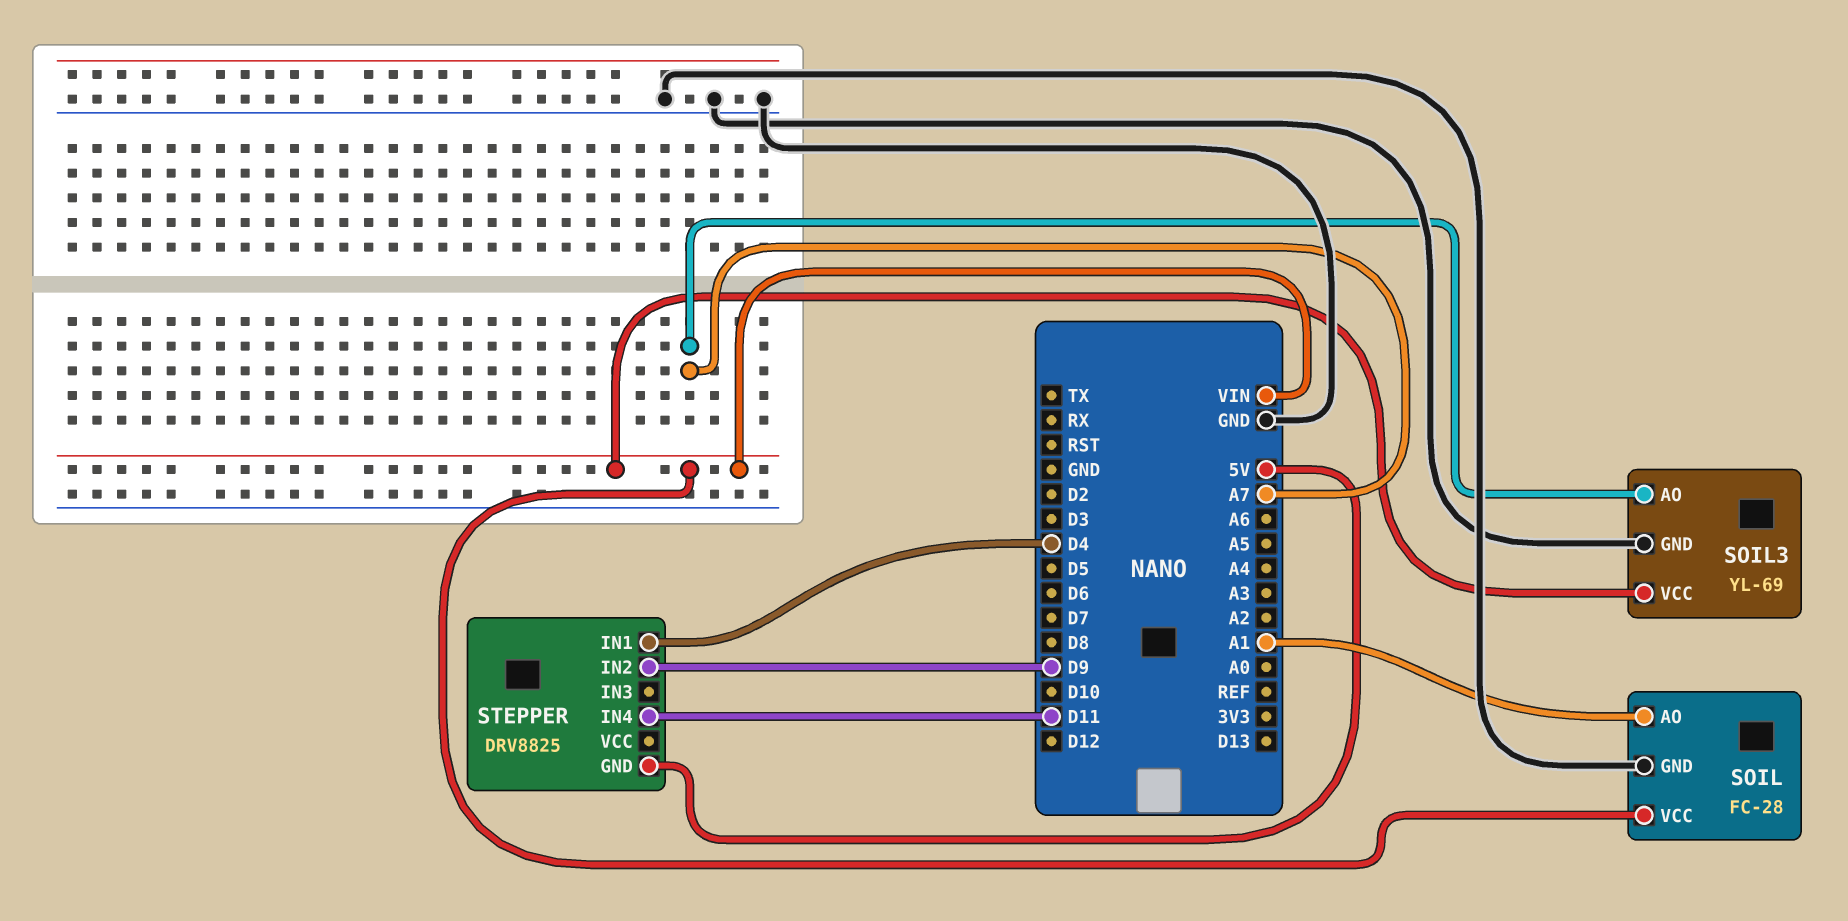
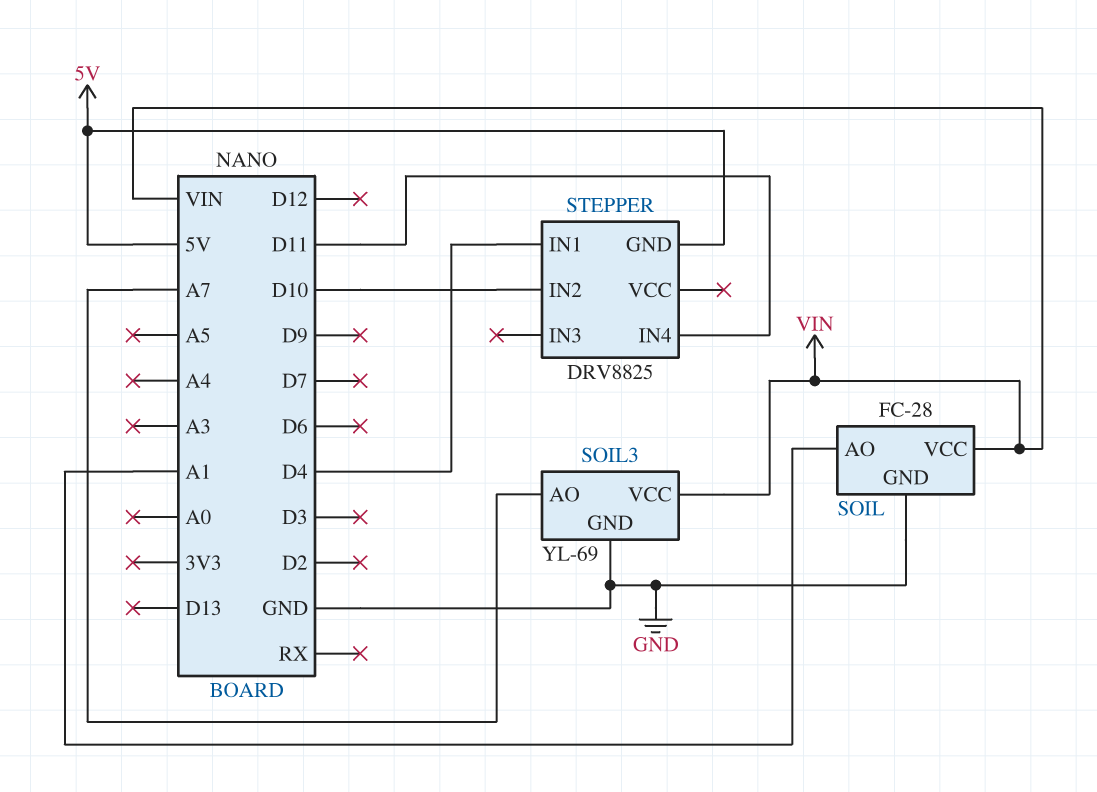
STEPPER pin IN2: D9 -> D10

